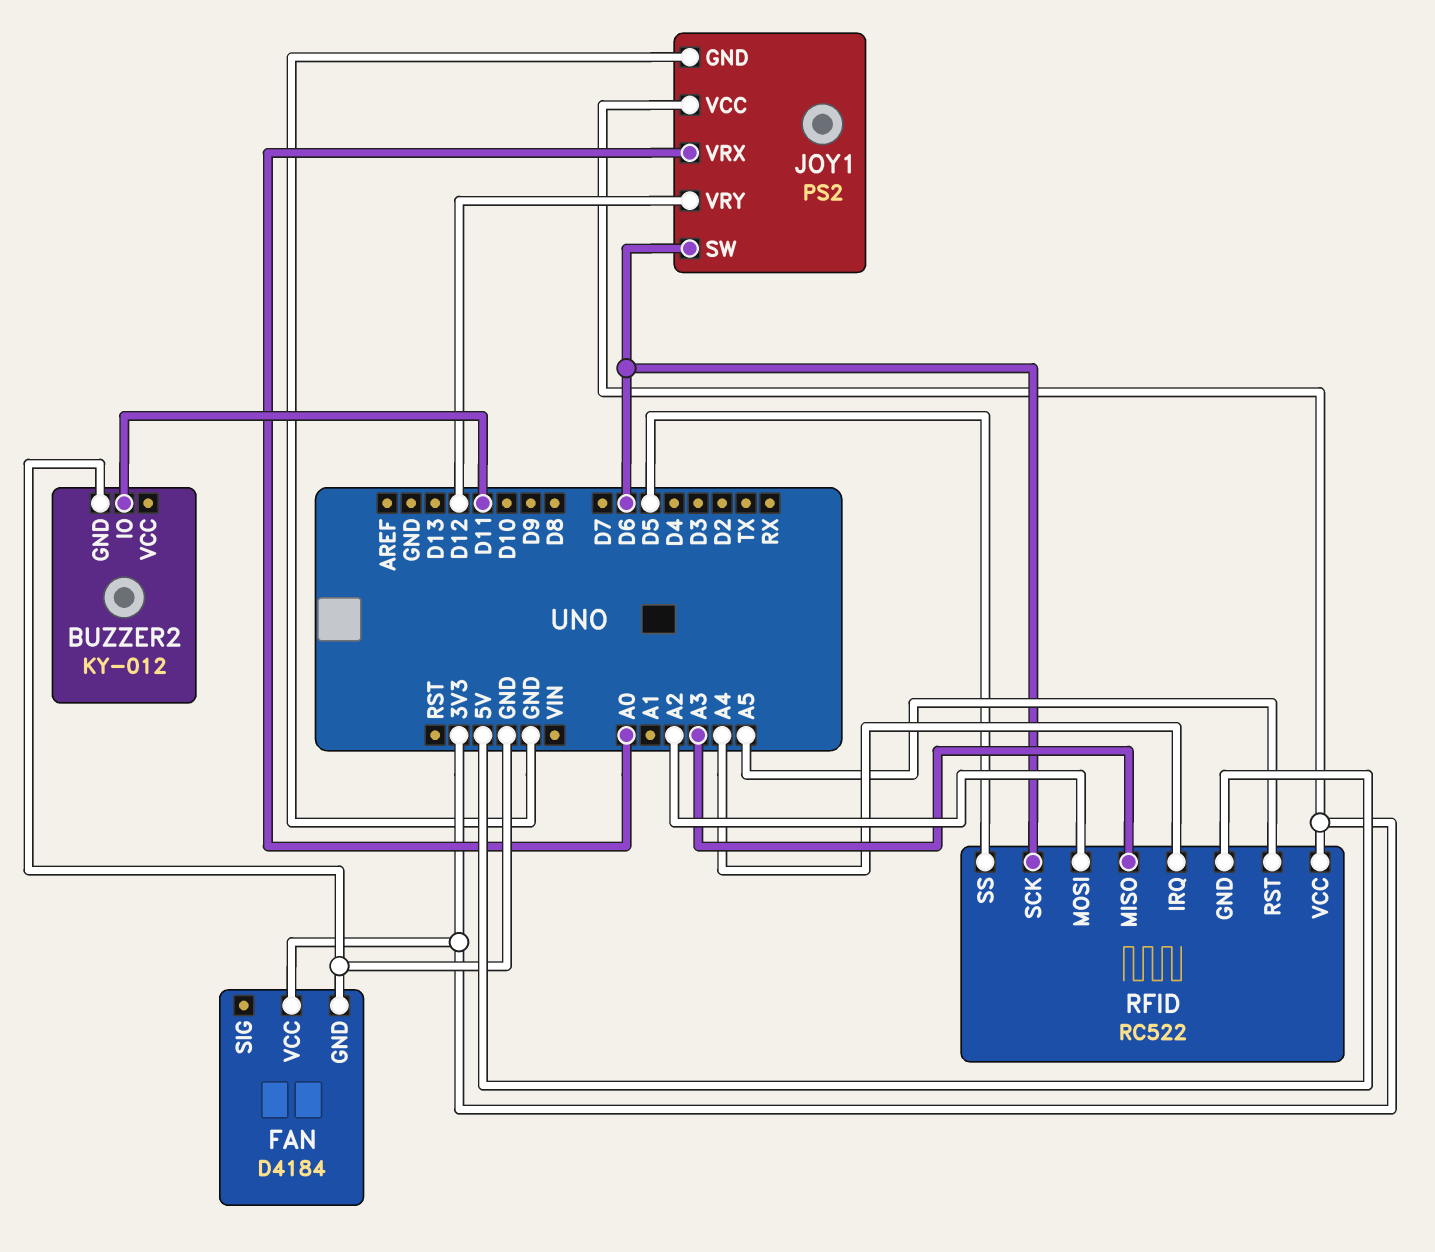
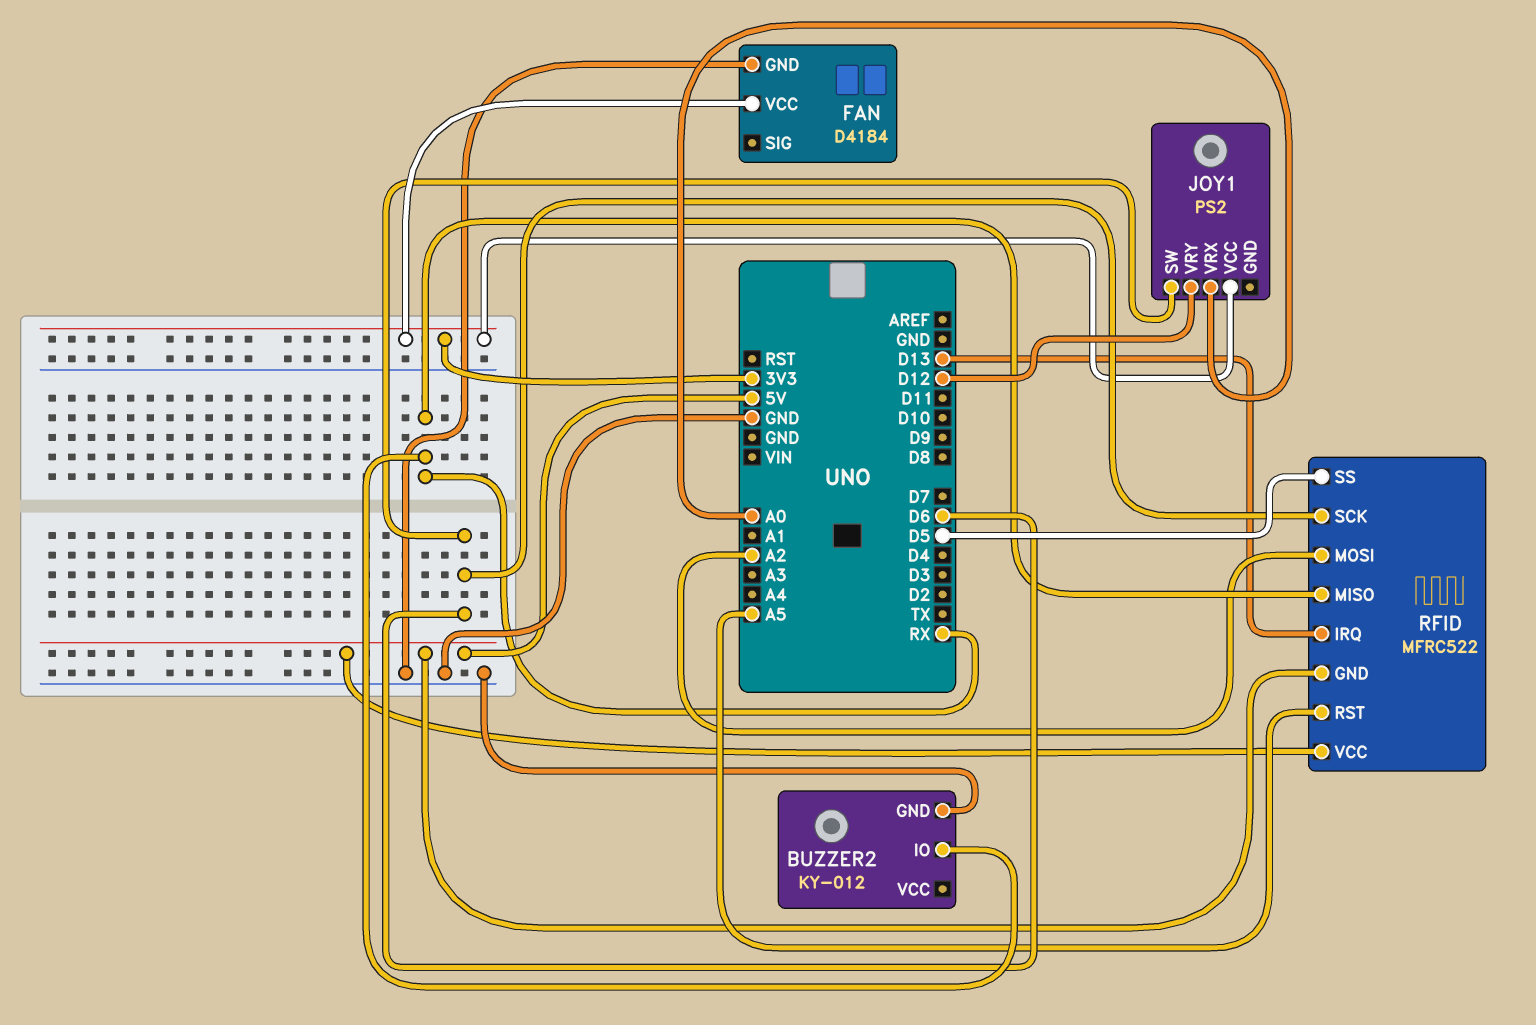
BUZZER2 pin IO: D11 -> RX
JOY1 pin GND: GND -> none
RFID: RC522 -> MFRC522
RFID pin IRQ: A4 -> D13
RFID pin MISO: A3 -> RX
RFID pin VCC: 3V3 -> 5V

